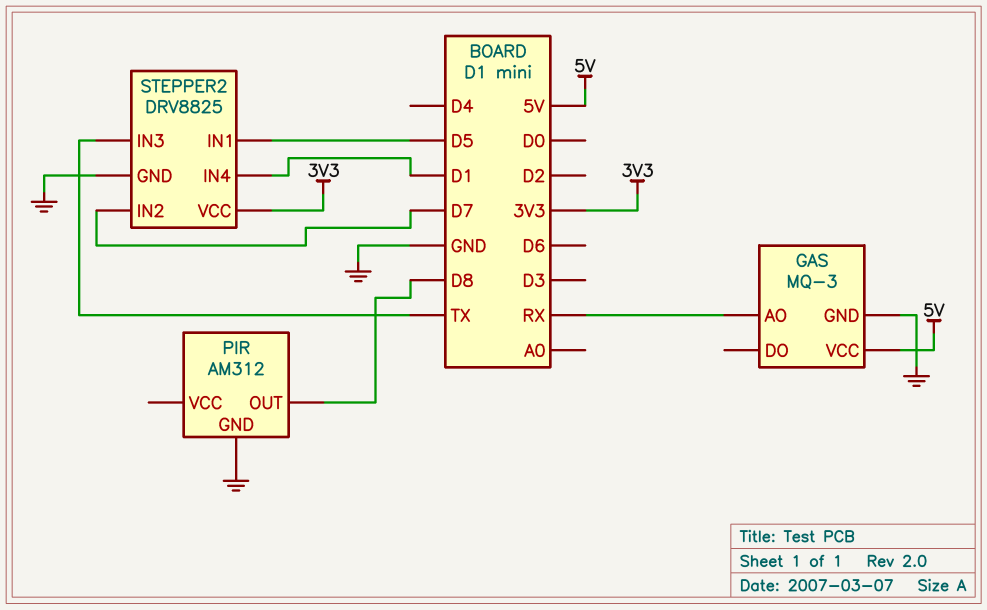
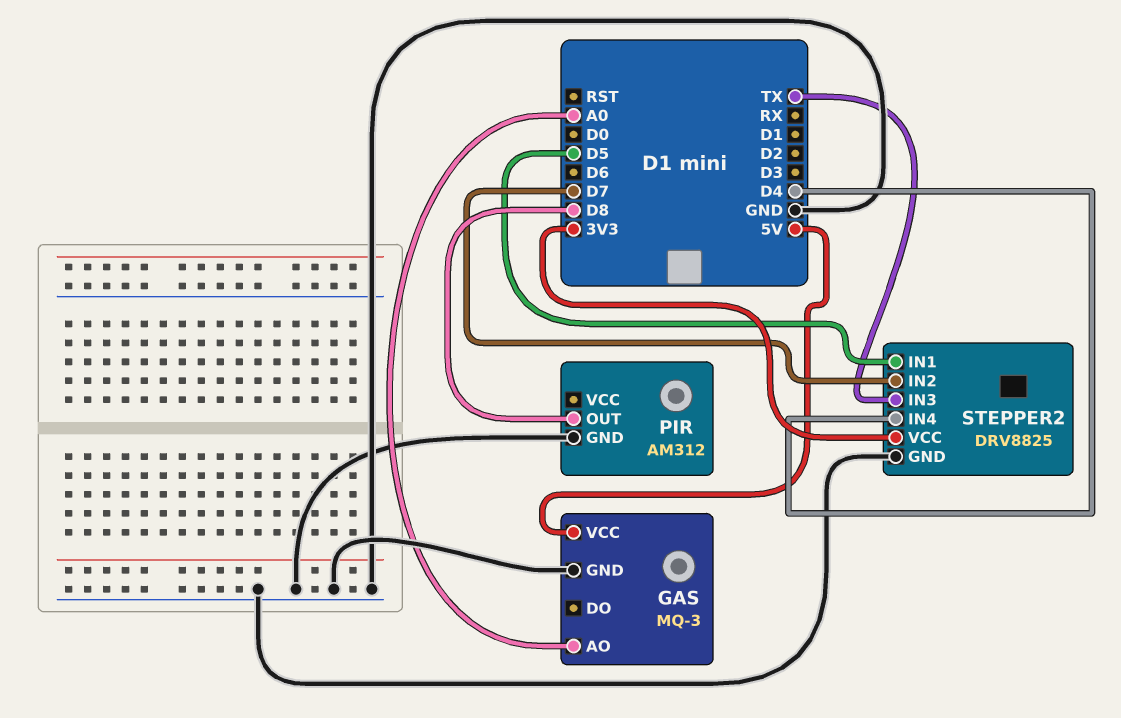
GAS pin AO: RX -> A0
STEPPER2 pin IN4: D1 -> D4

